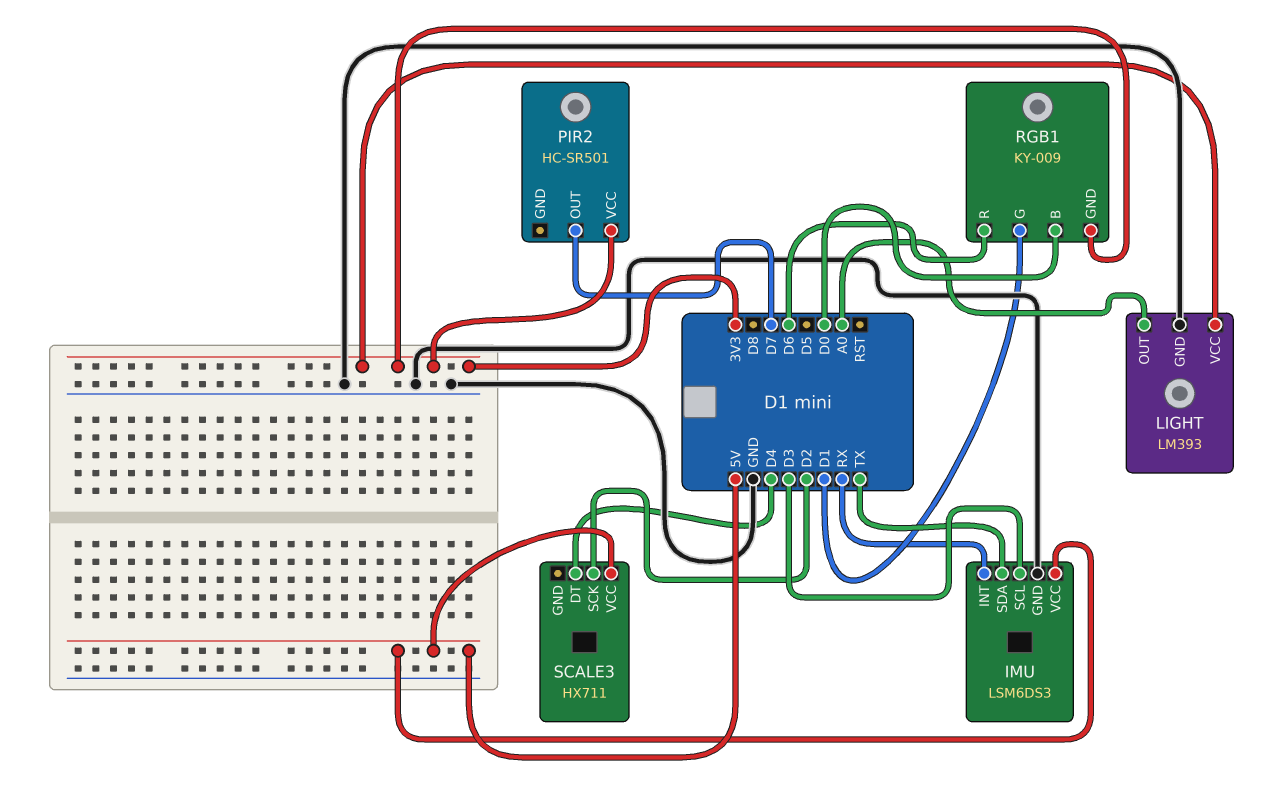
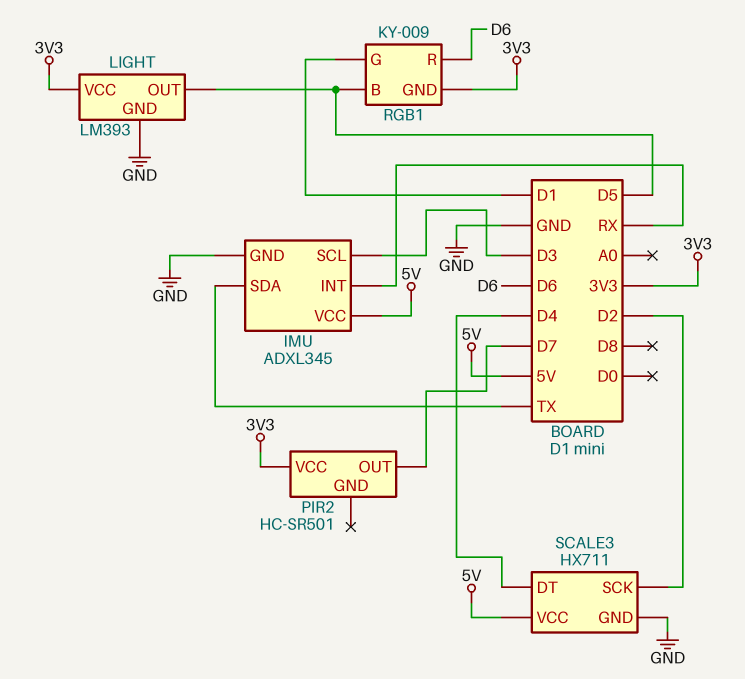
IMU: LSM6DS3 -> ADXL345
LIGHT pin OUT: A0 -> D5
RGB1 pin B: D0 -> D5
SCALE3 pin GND: none -> GND

